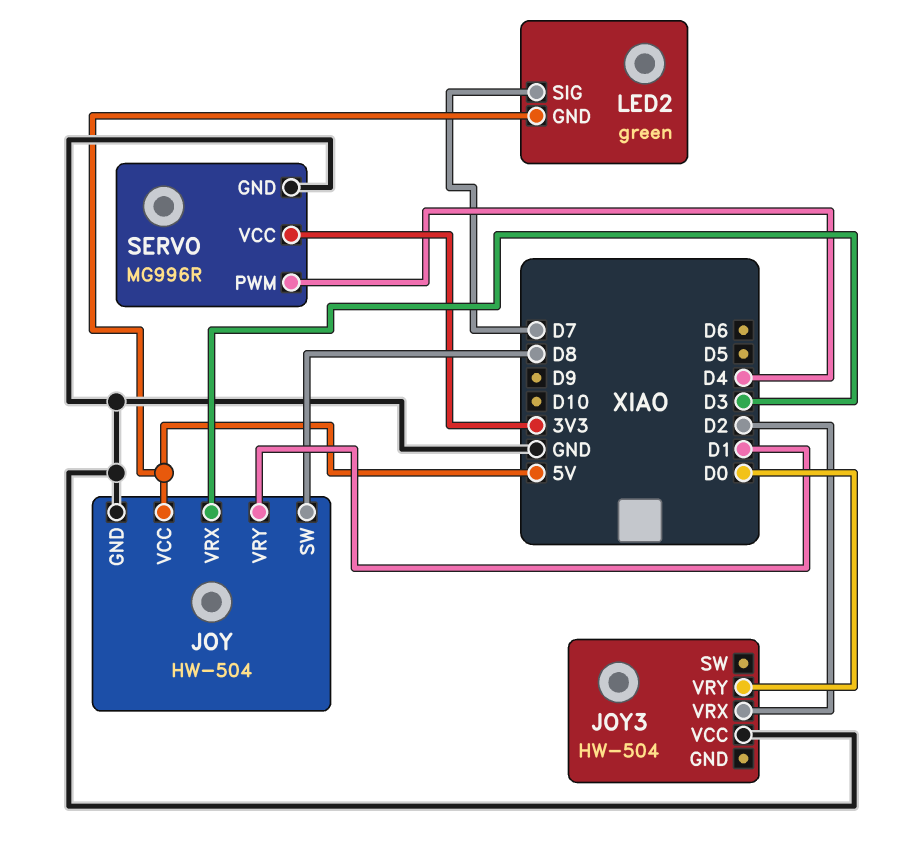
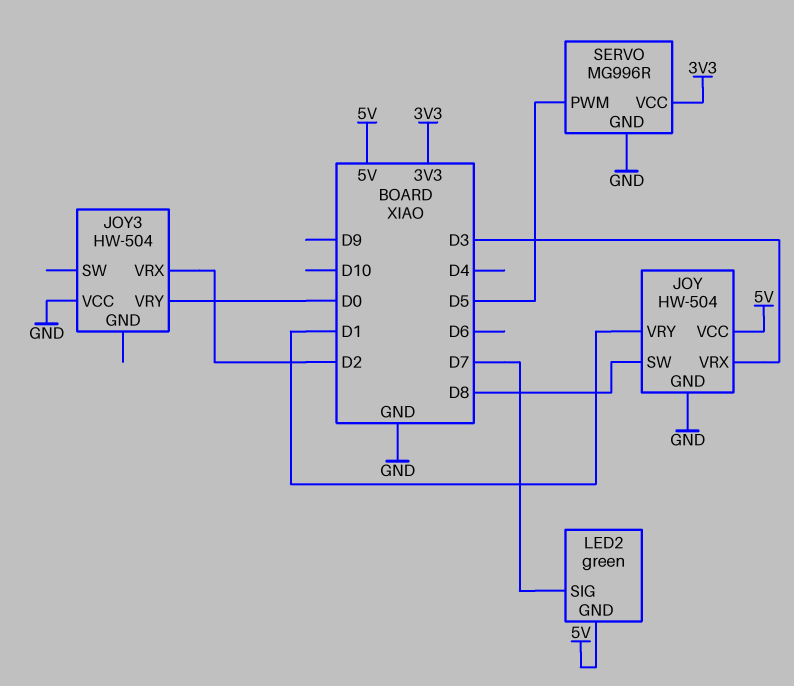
SERVO pin PWM: D4 -> D5

